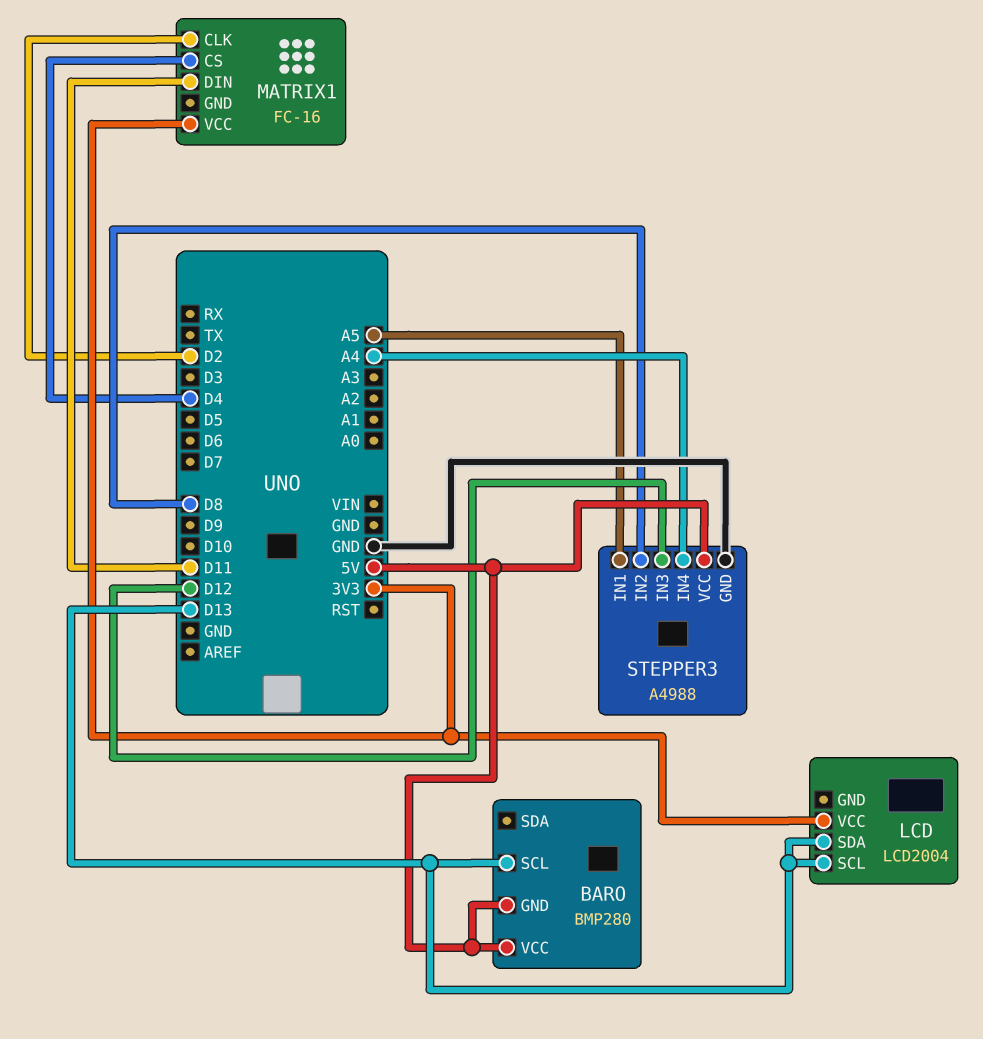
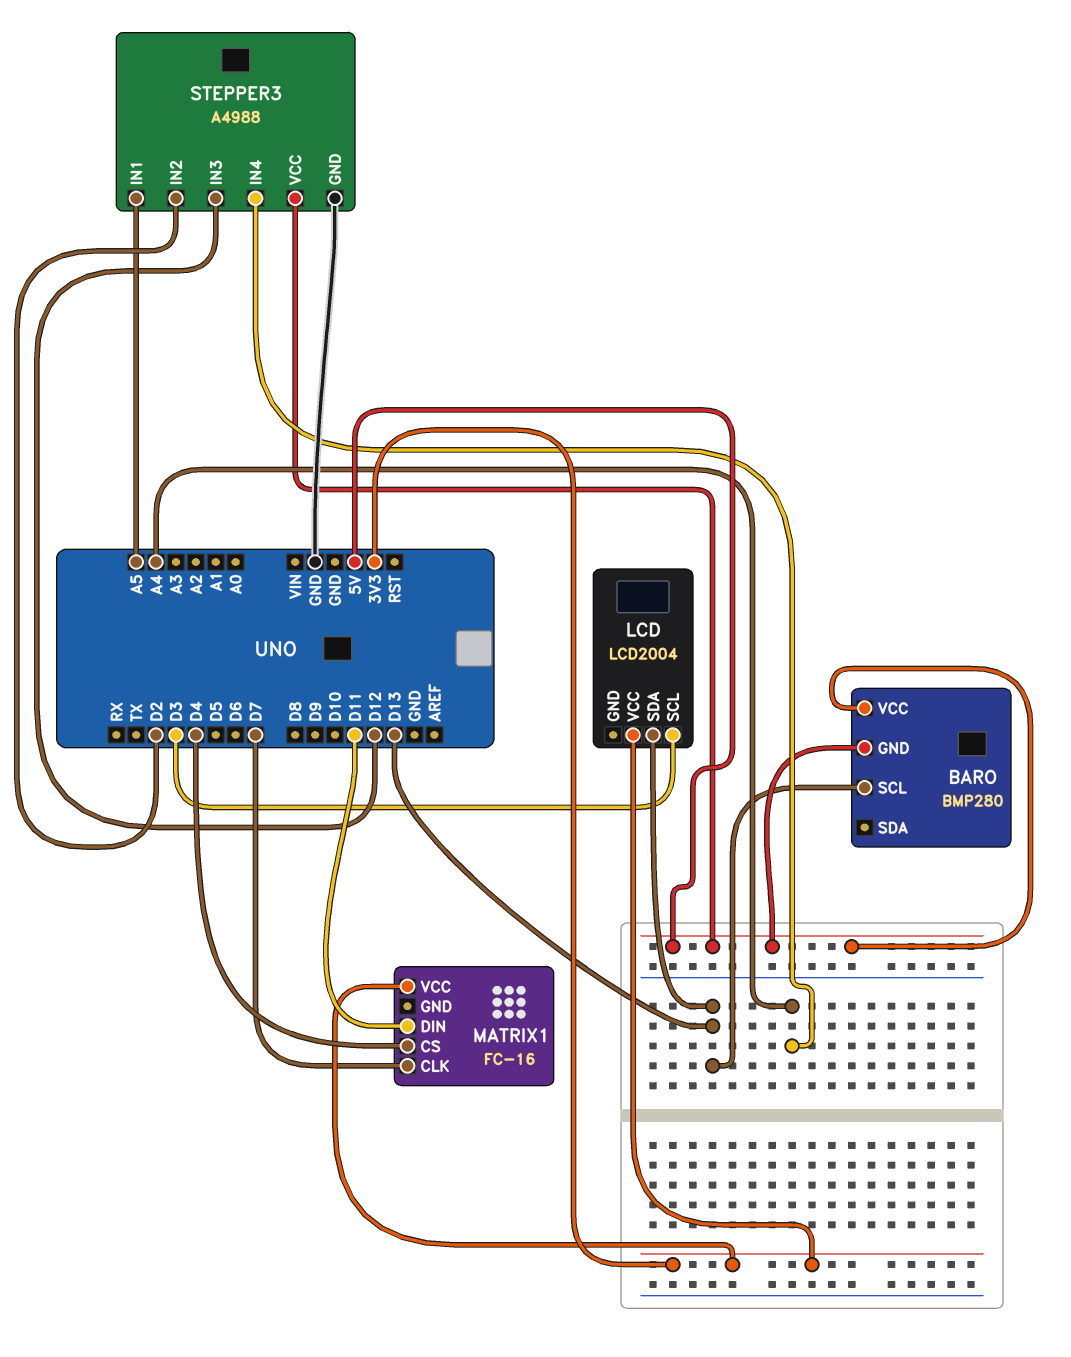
LCD pin SCL: D13 -> D3
MATRIX1 pin CLK: D2 -> D7
STEPPER3 pin IN2: D8 -> D2

